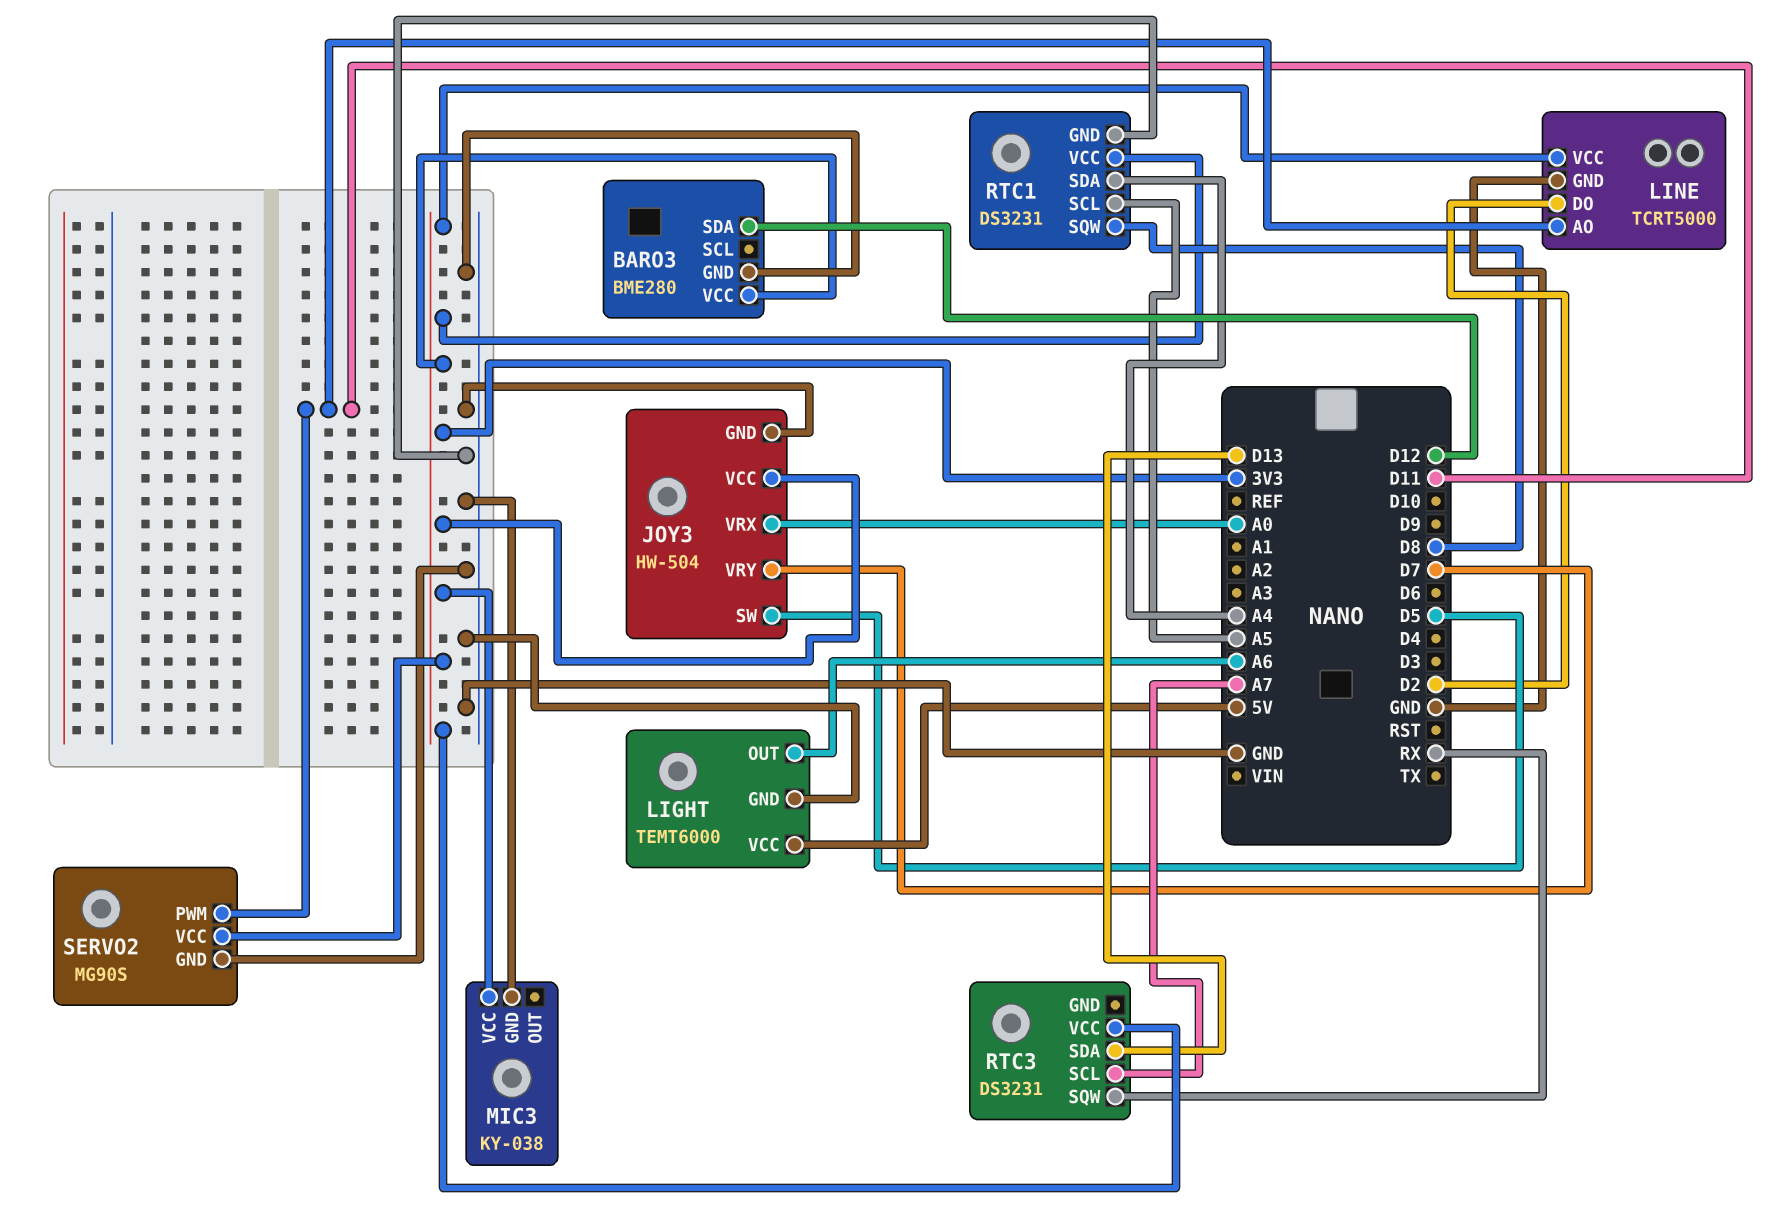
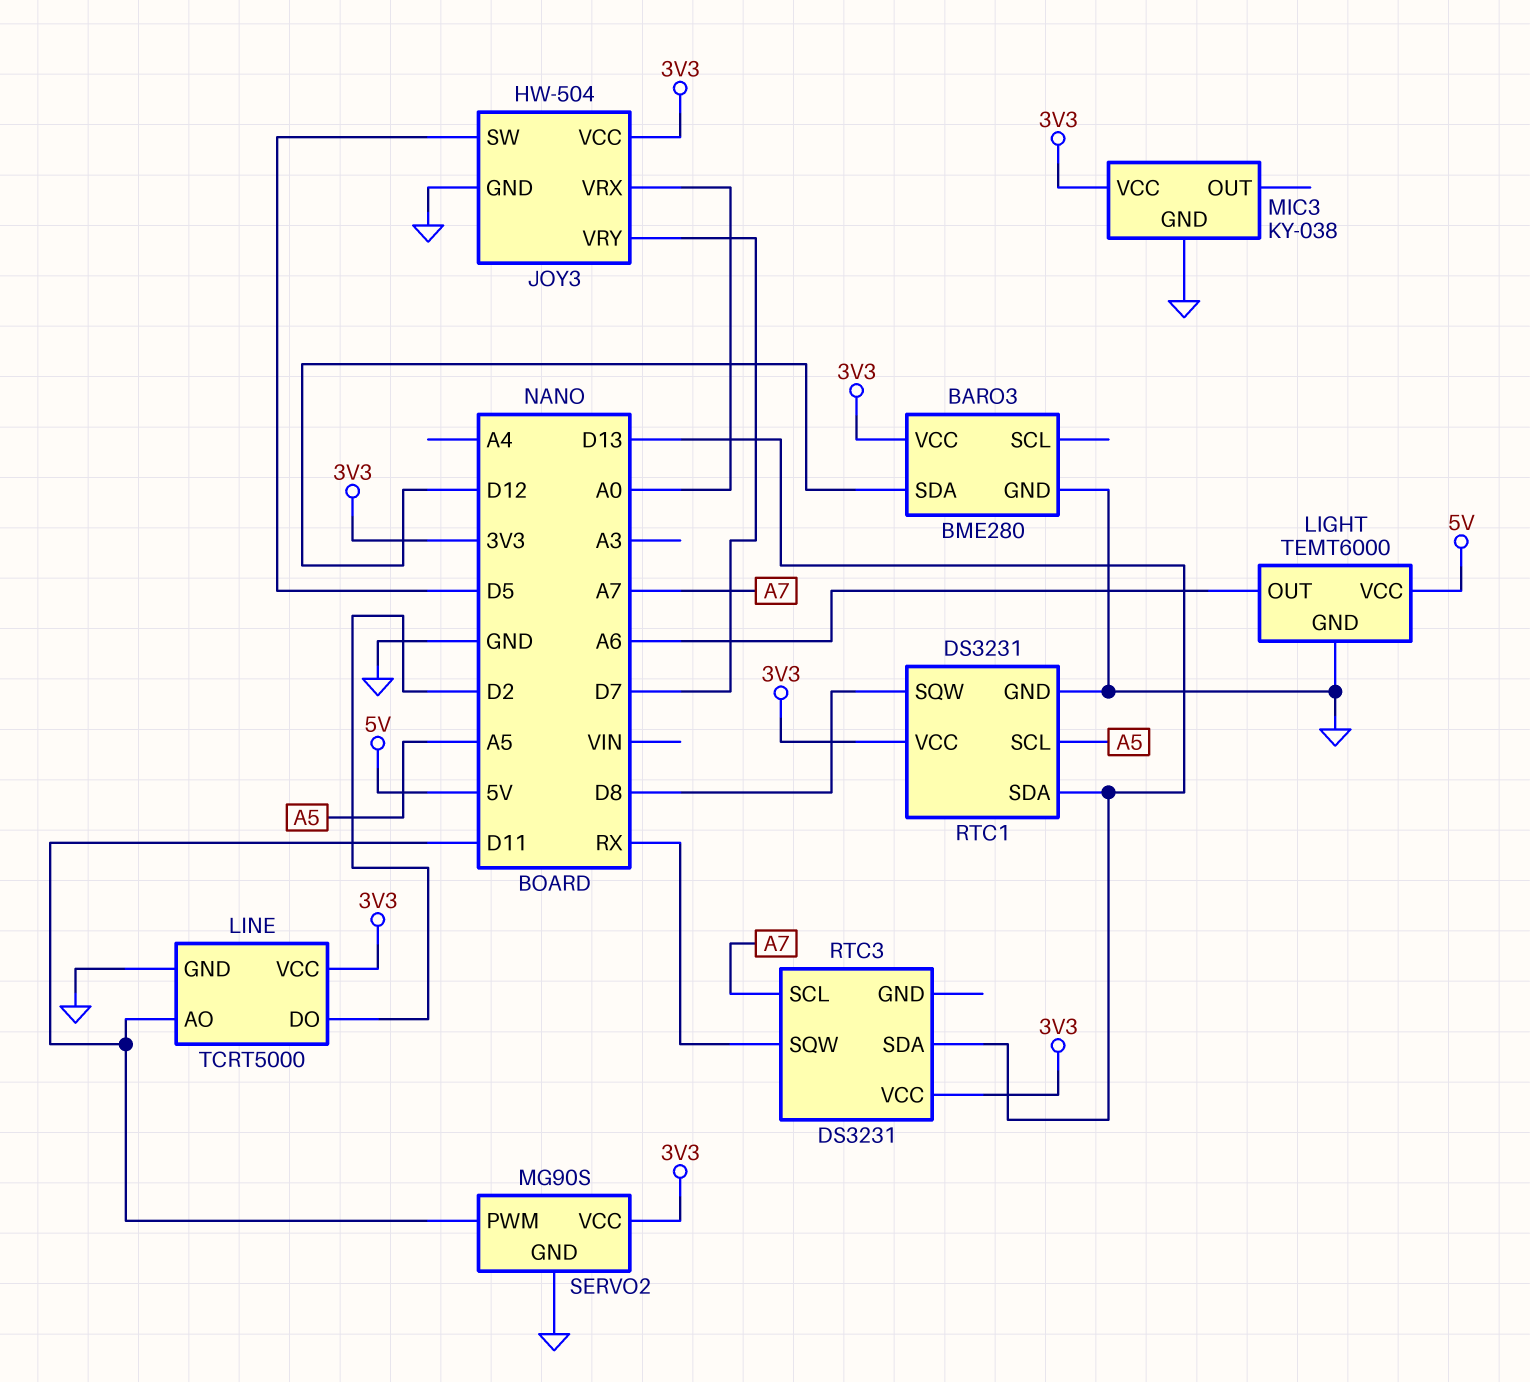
RTC1 pin SDA: A4 -> D13

